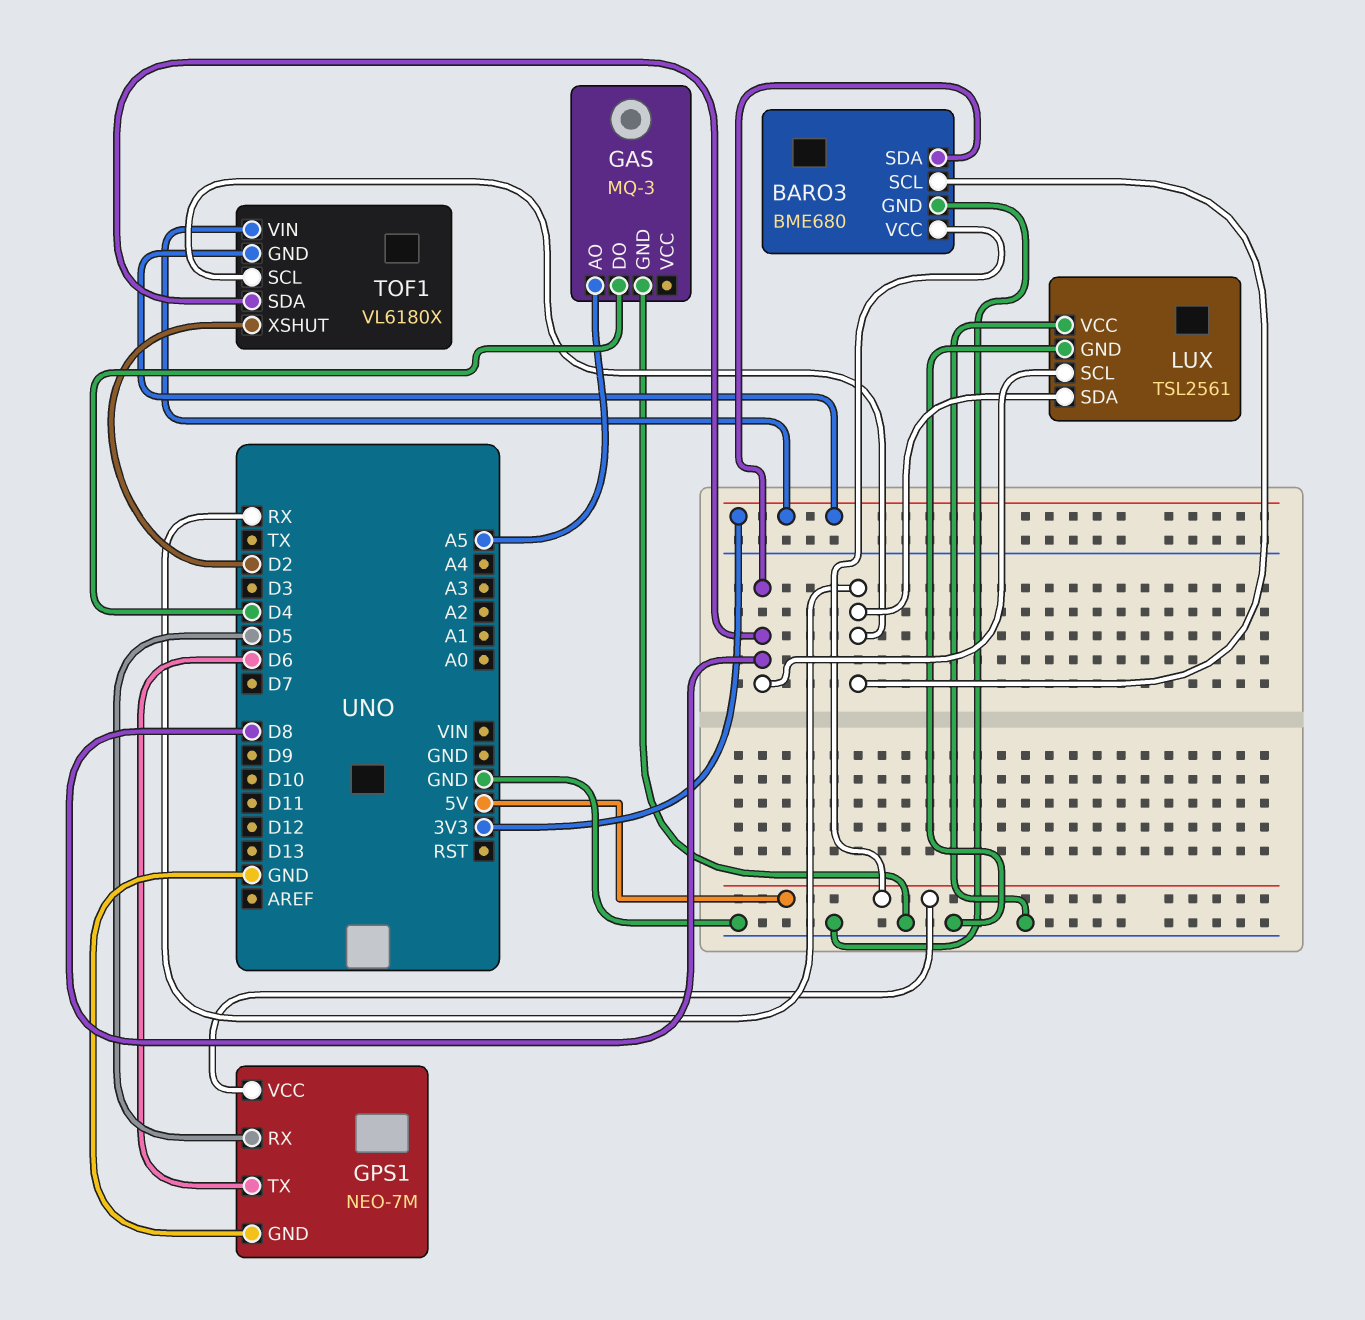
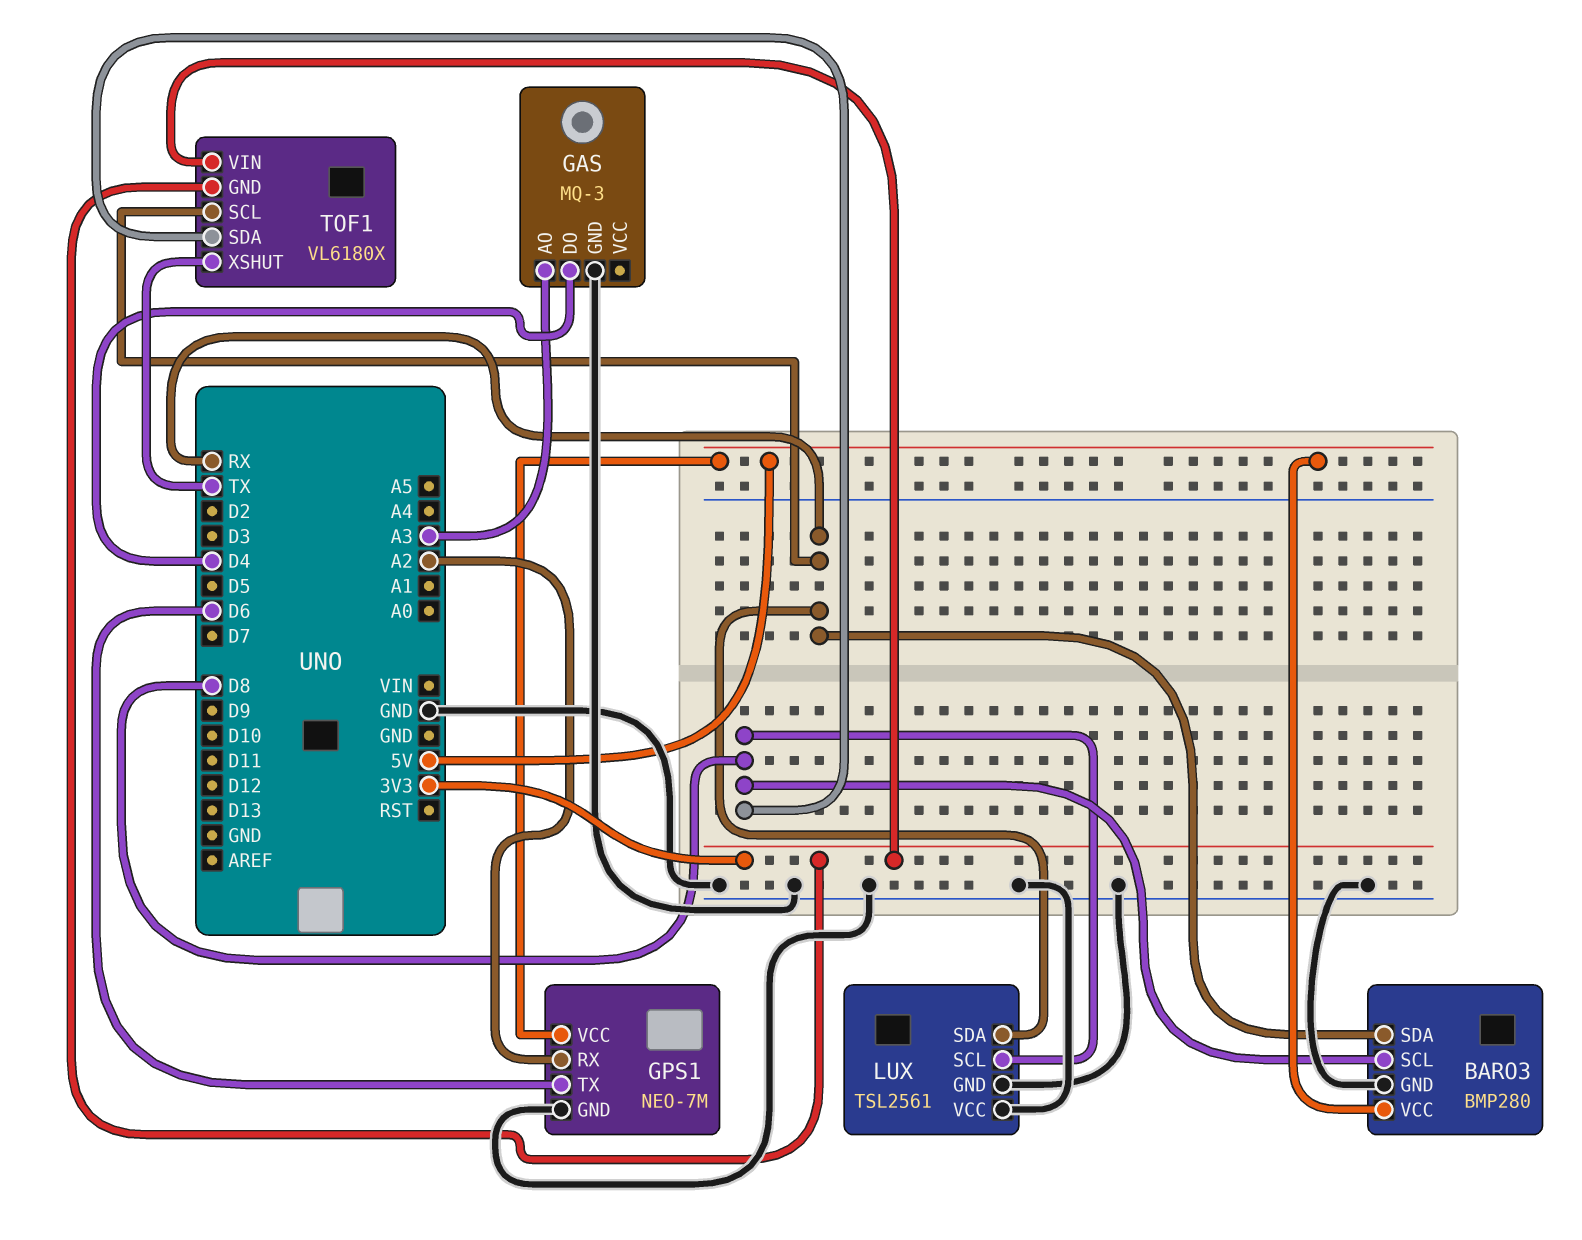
BARO3: BME680 -> BMP280
BARO3 pin SCL: RX -> D8
BARO3 pin SDA: D8 -> RX
GAS pin AO: A5 -> A3
GPS1 pin RX: D5 -> A2
TOF1 pin XSHUT: D2 -> TX

